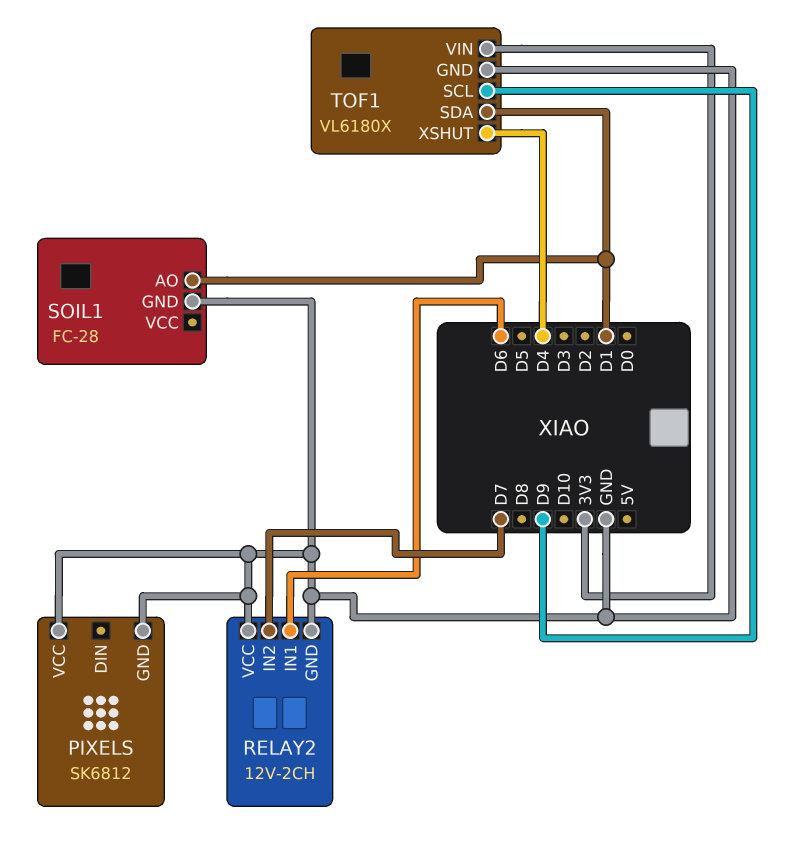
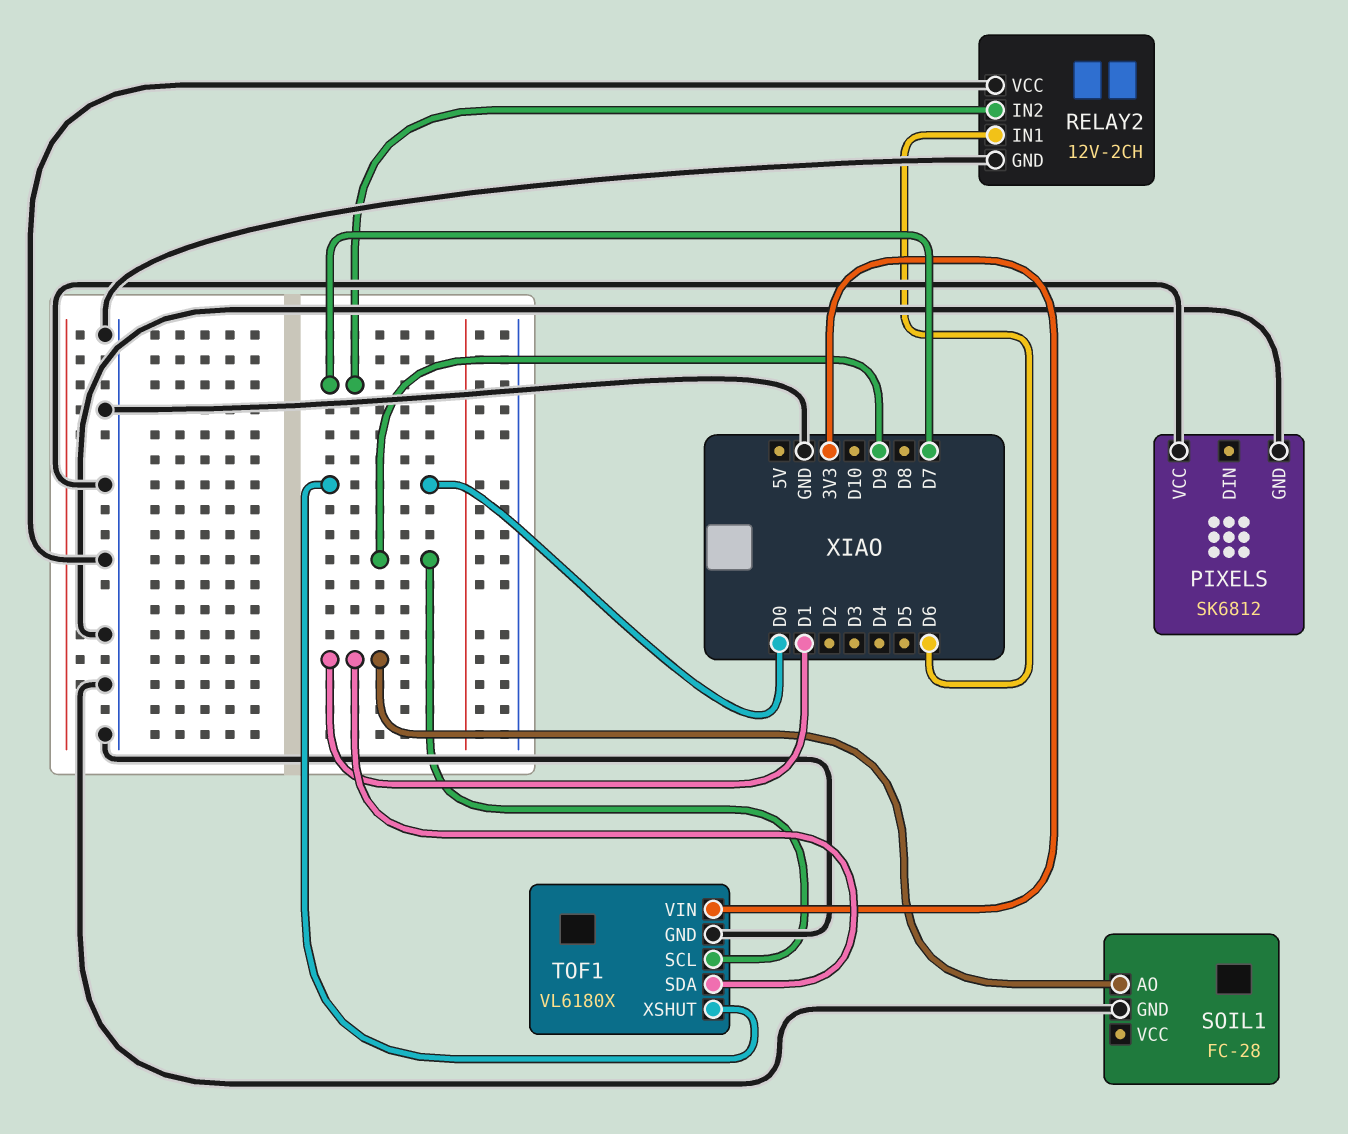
TOF1 pin XSHUT: D4 -> D0

